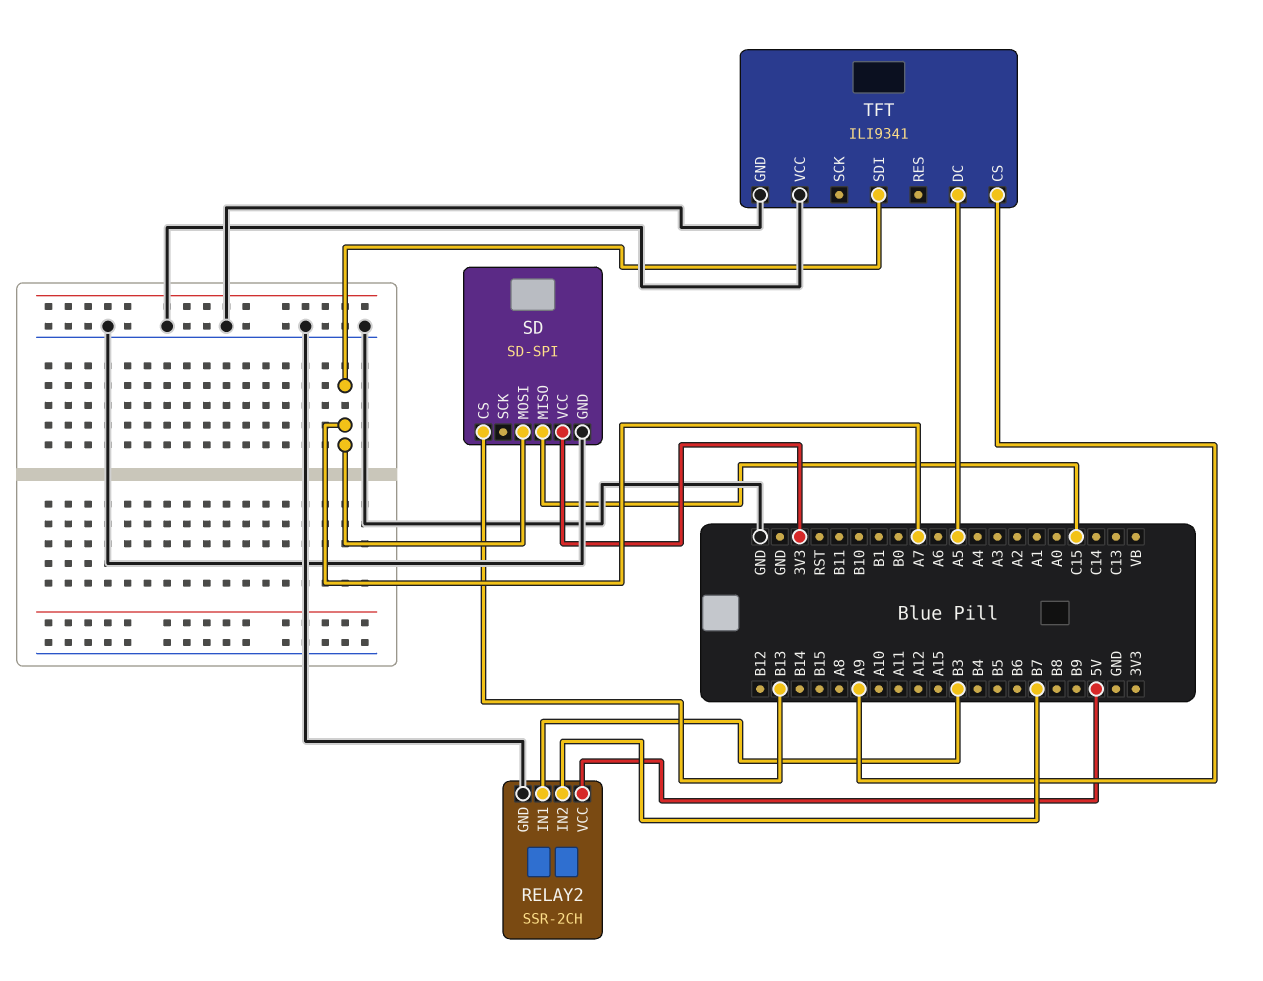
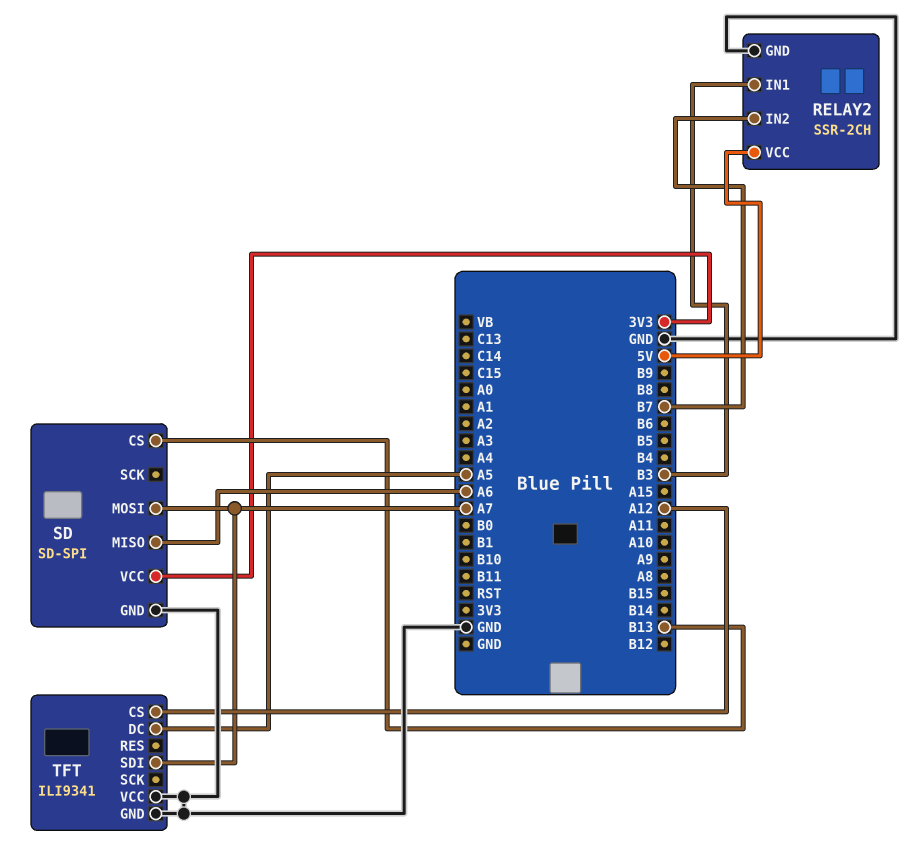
SD pin MISO: C15 -> A6
TFT pin CS: A9 -> A12

